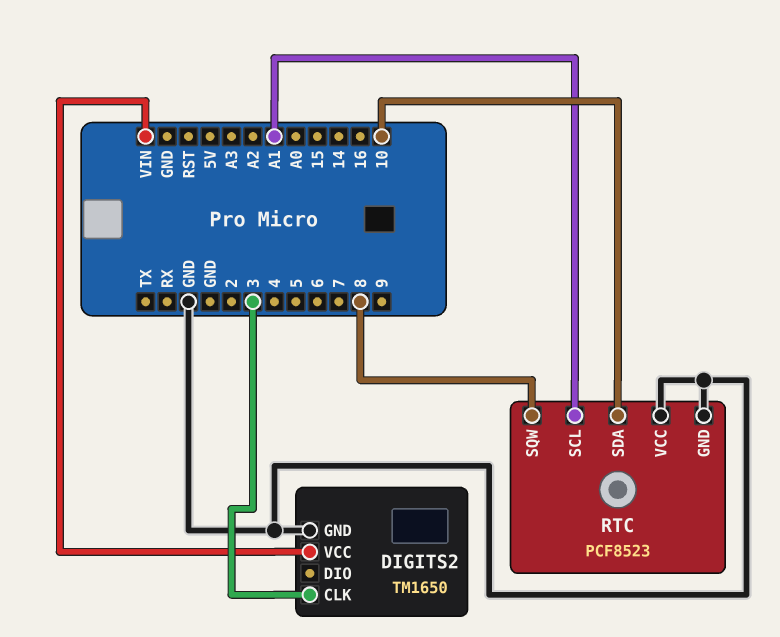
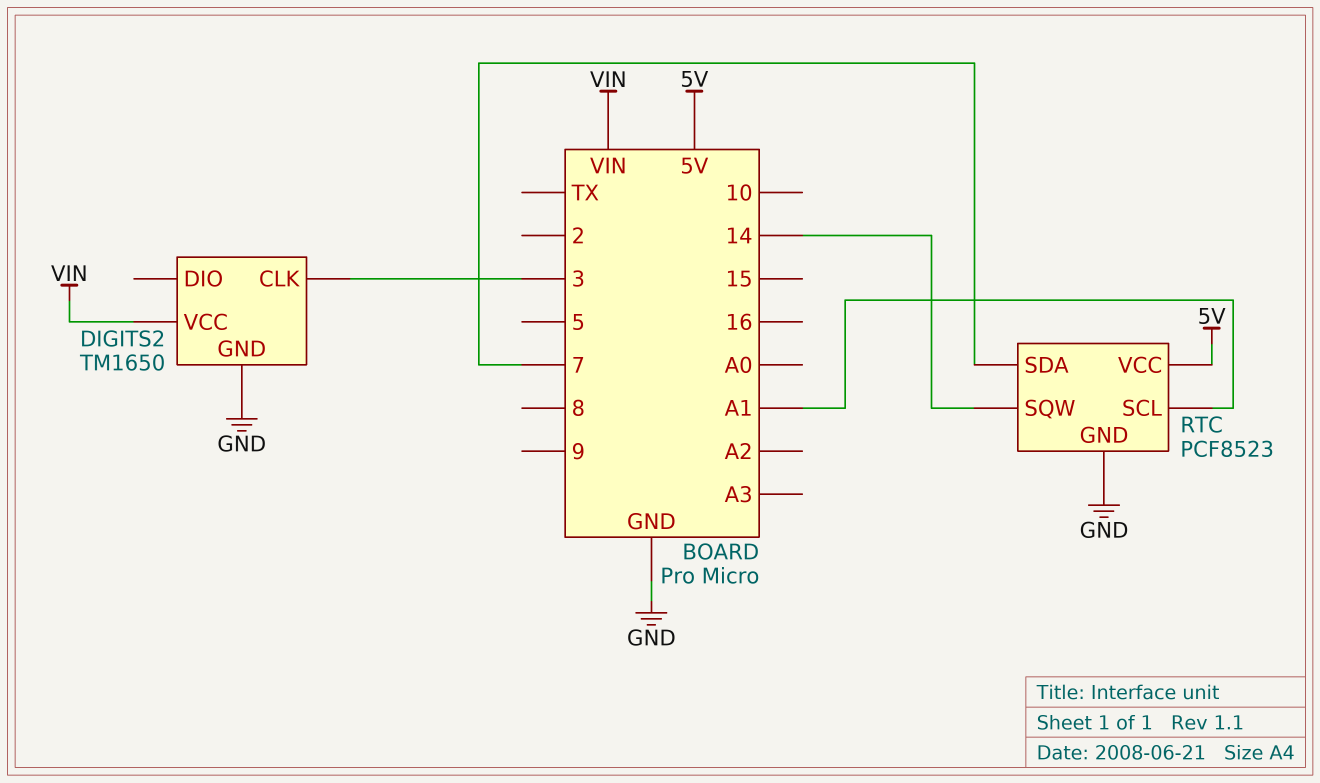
RTC pin SDA: 10 -> 7
RTC pin SQW: 8 -> 14
RTC pin VCC: GND -> 5V

